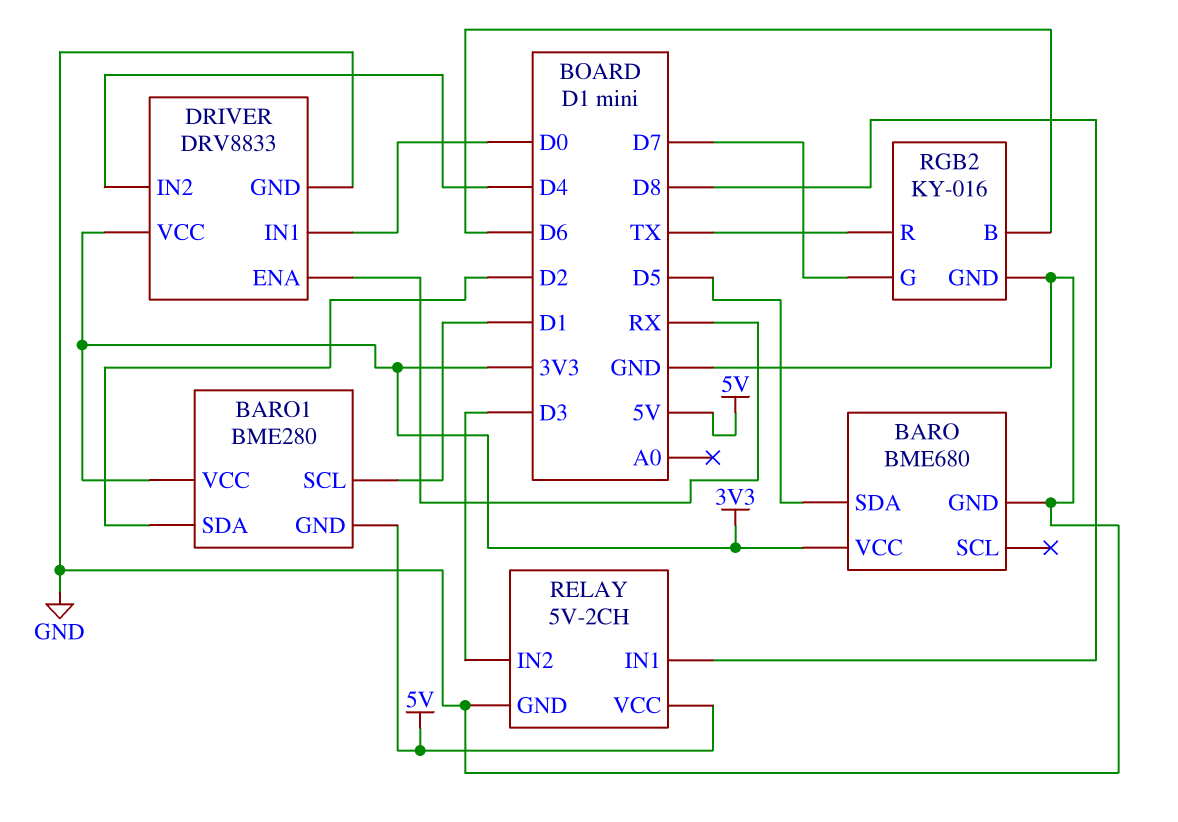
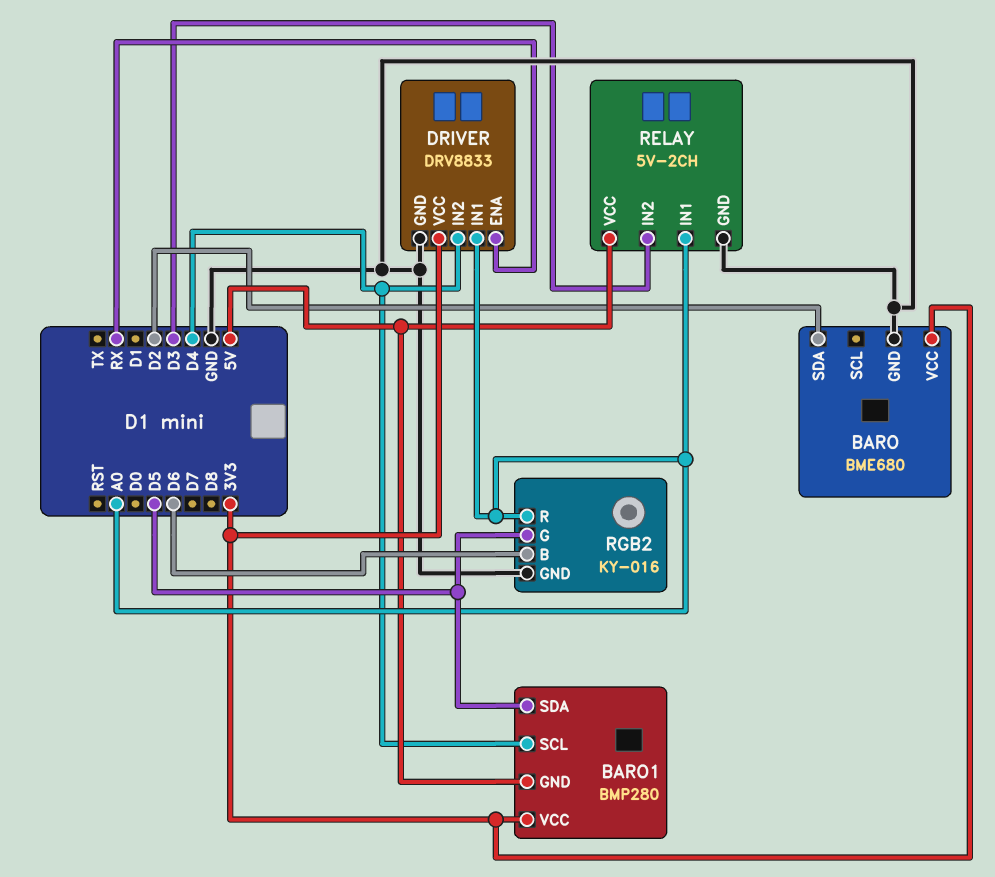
BARO pin SDA: D5 -> D2
BARO1: BME280 -> BMP280
BARO1 pin SCL: D1 -> D4
BARO1 pin SDA: D2 -> D5
DRIVER pin IN1: D0 -> A0
RELAY pin IN1: D8 -> A0
RGB2 pin G: D7 -> D5
RGB2 pin R: TX -> A0

